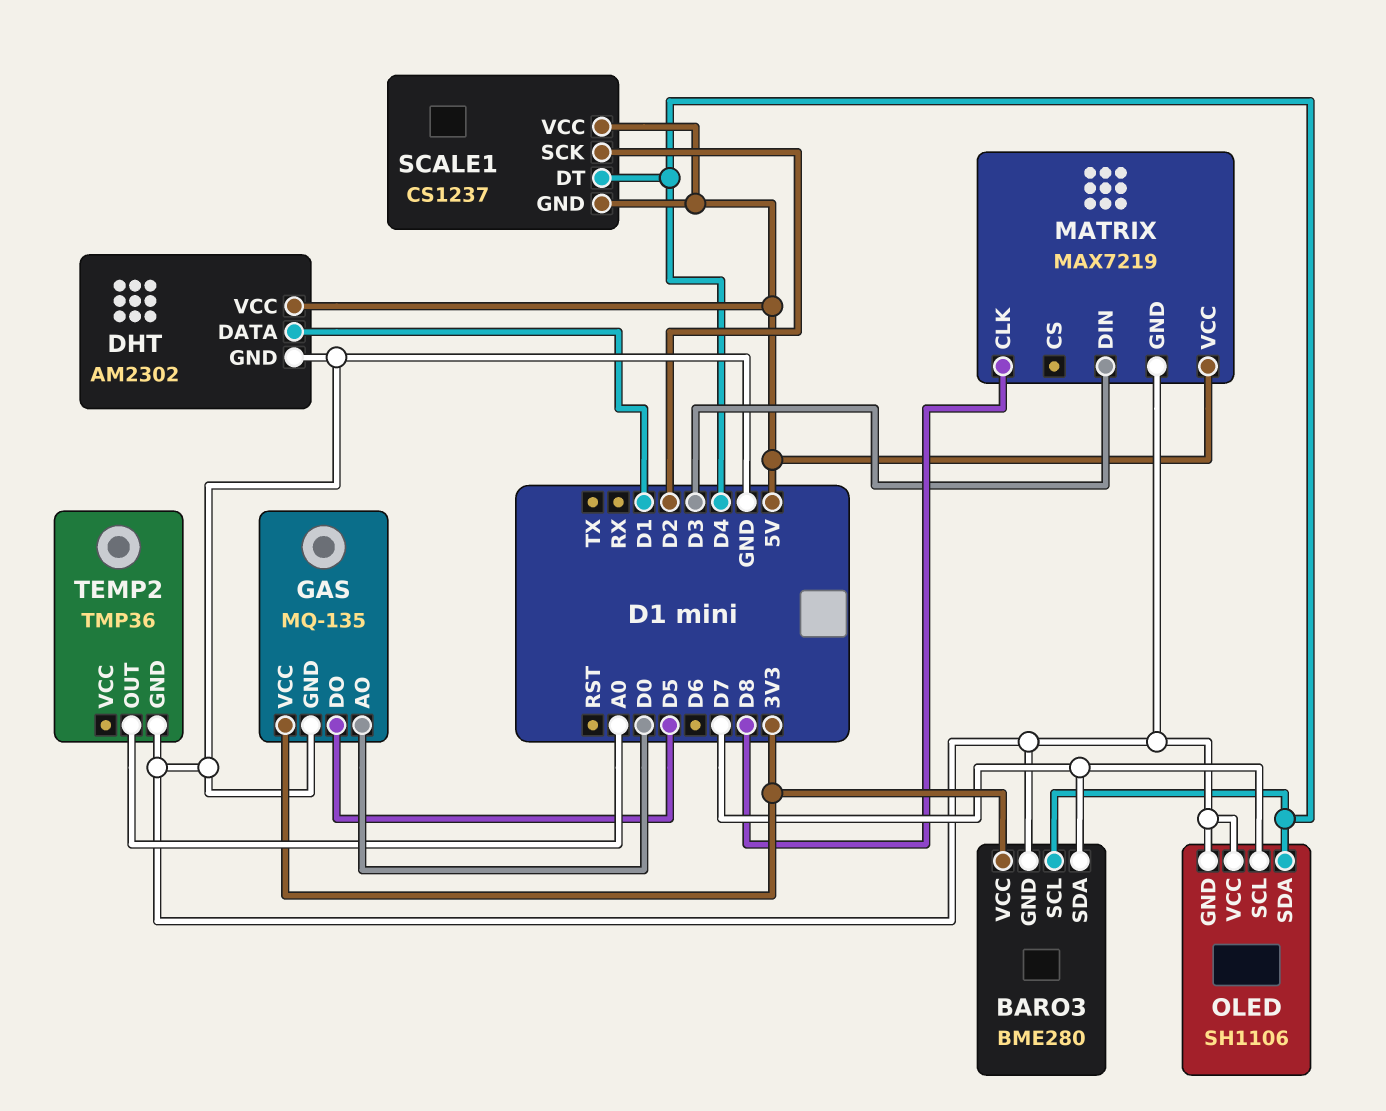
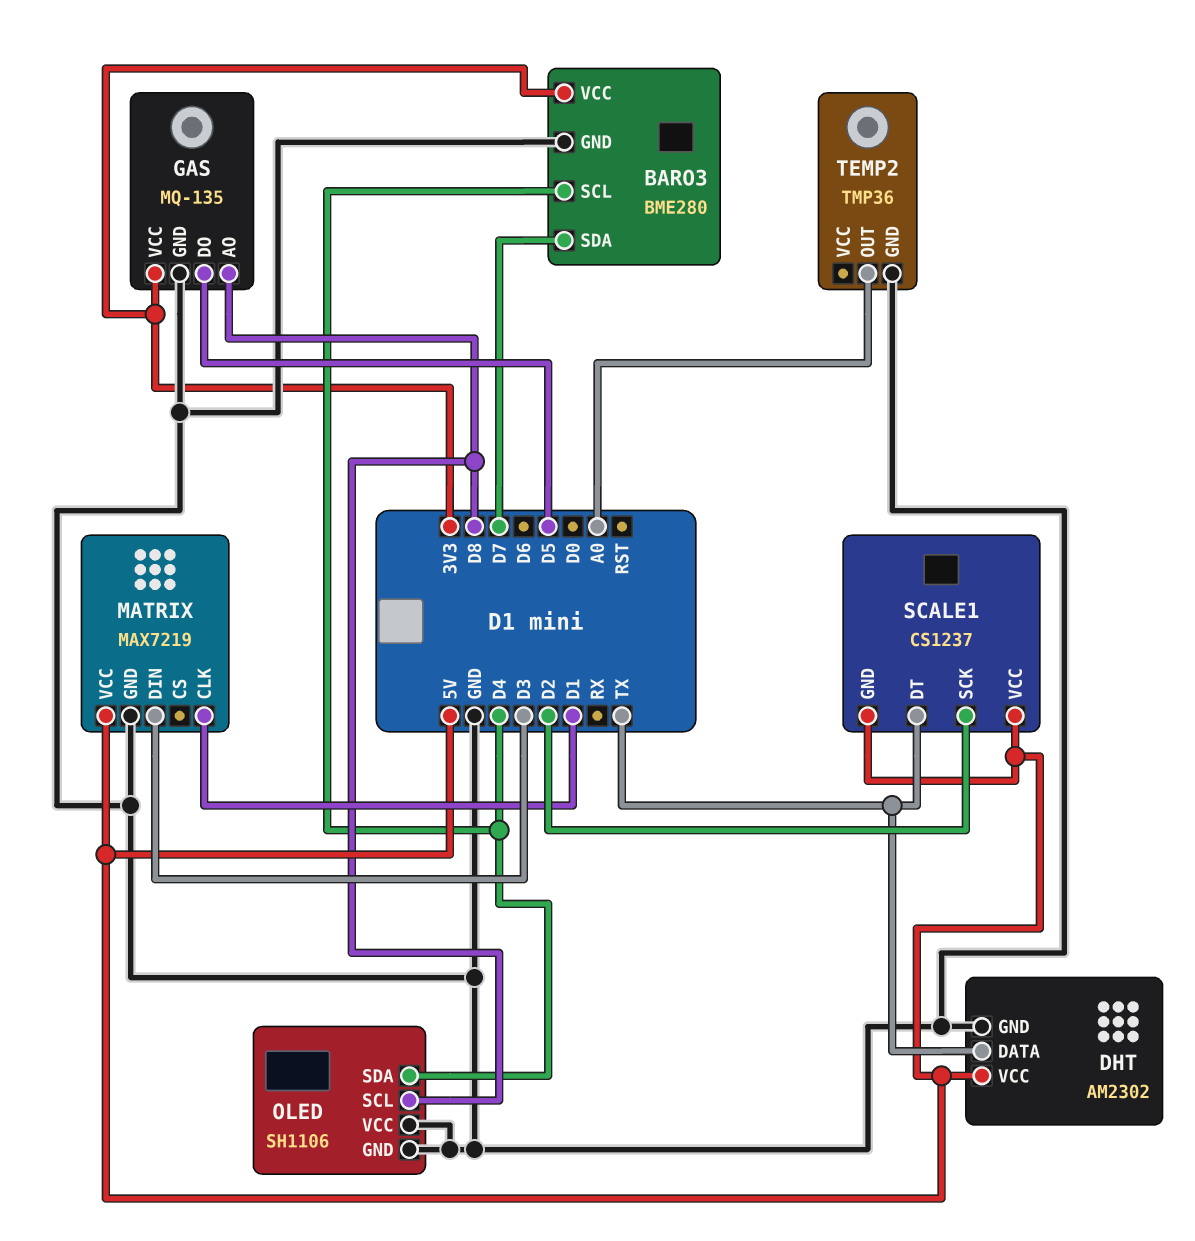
DHT pin DATA: D1 -> TX
GAS pin AO: D0 -> D8
MATRIX pin CLK: D8 -> D1
OLED pin SCL: D7 -> D8
SCALE1 pin DT: D4 -> TX

